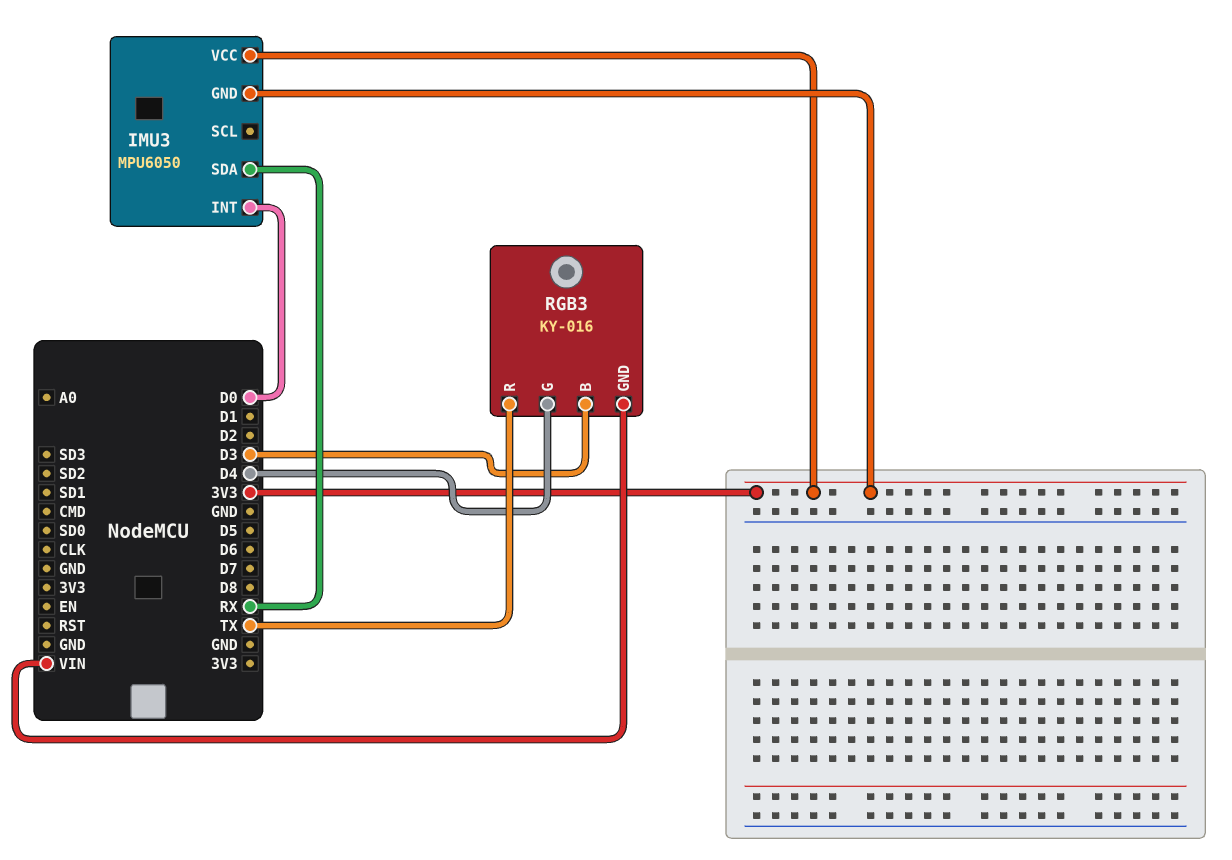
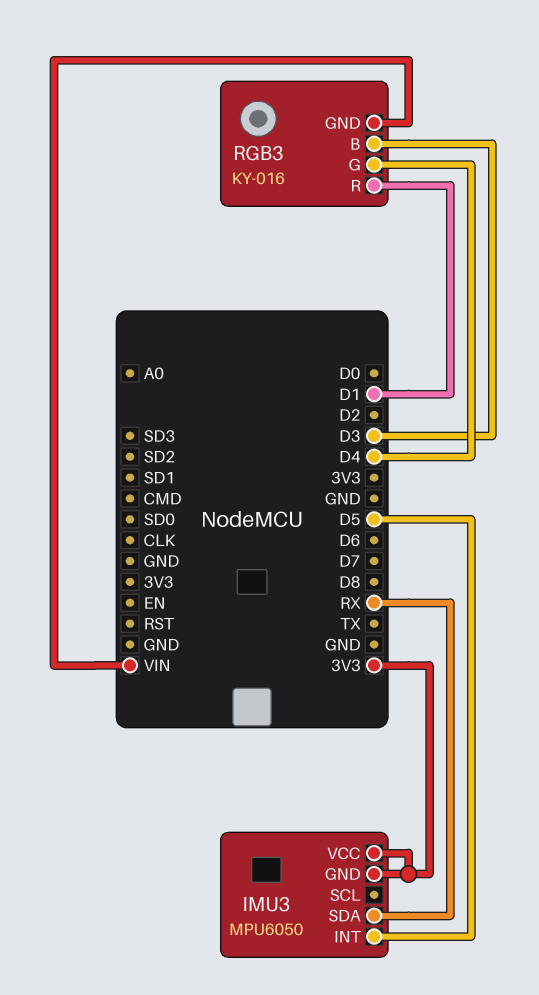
IMU3 pin INT: D0 -> D5
RGB3 pin R: TX -> D1

